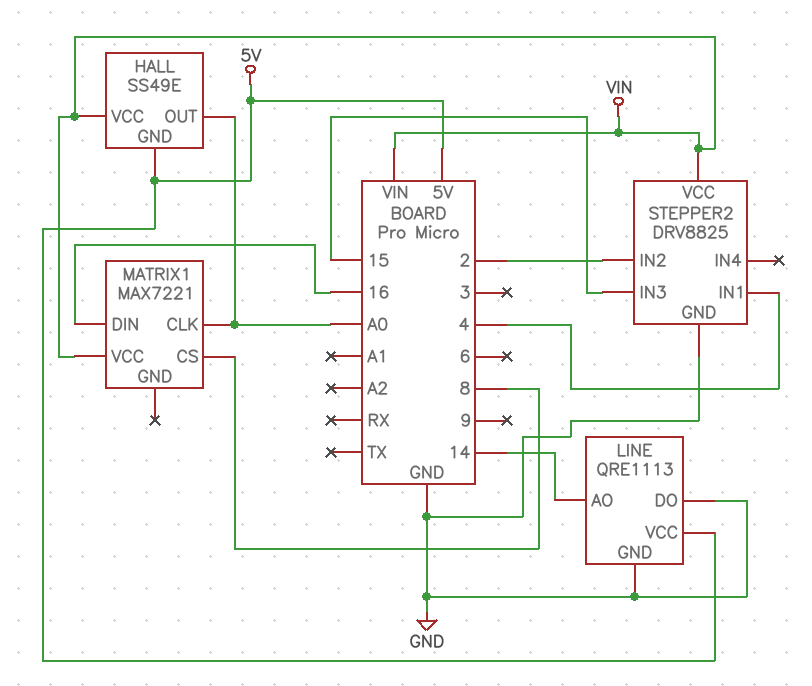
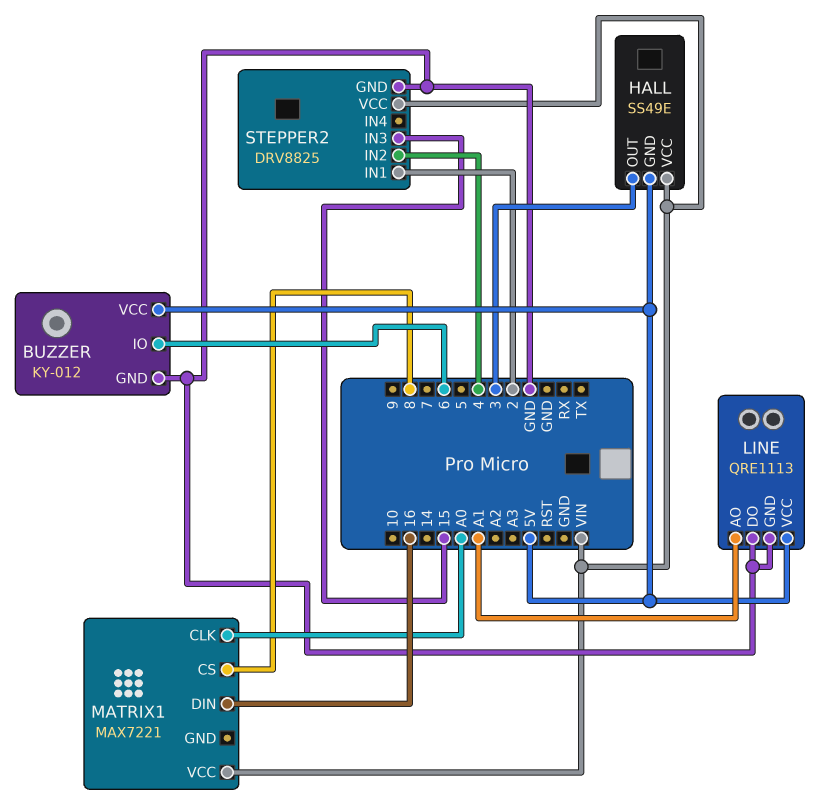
BUZZER: none -> KY-012
BUZZER pin GND: none -> GND
BUZZER pin IO: none -> 6
BUZZER pin VCC: none -> 5V
HALL pin OUT: A0 -> 3
LINE pin AO: 14 -> A1
STEPPER2 pin IN1: 4 -> 2
STEPPER2 pin IN2: 2 -> 4

